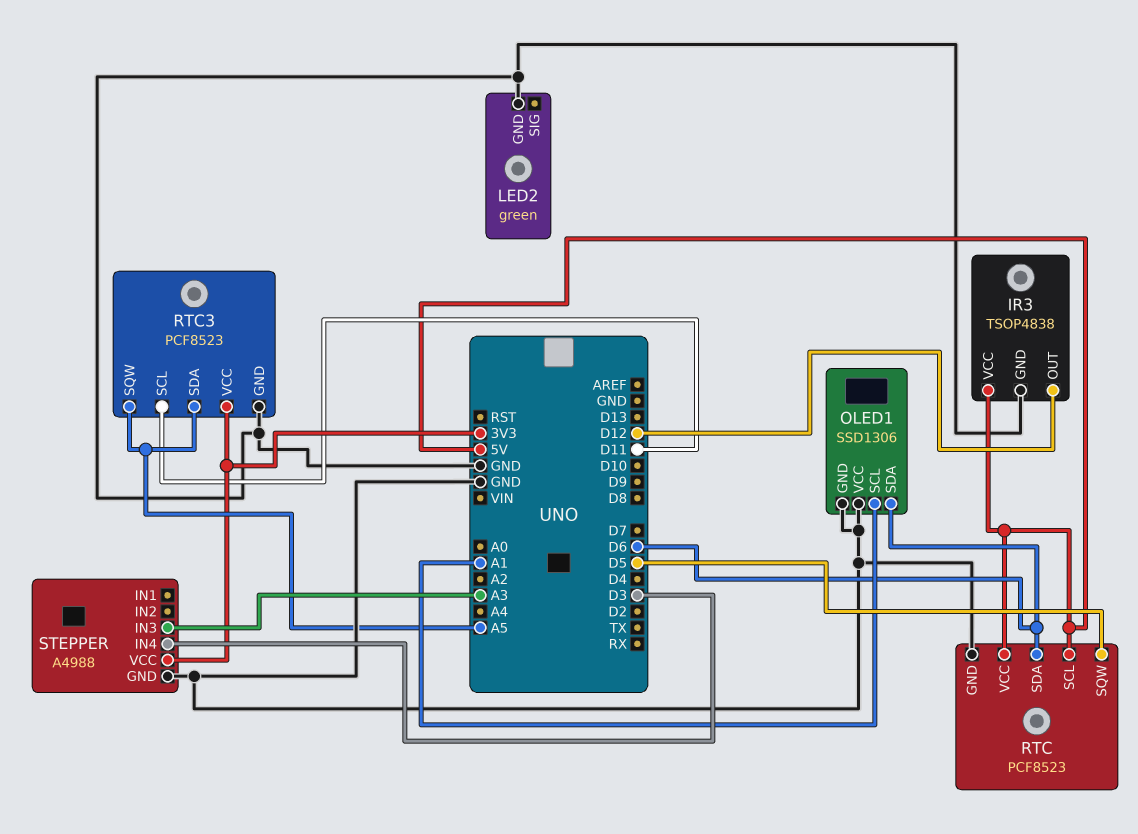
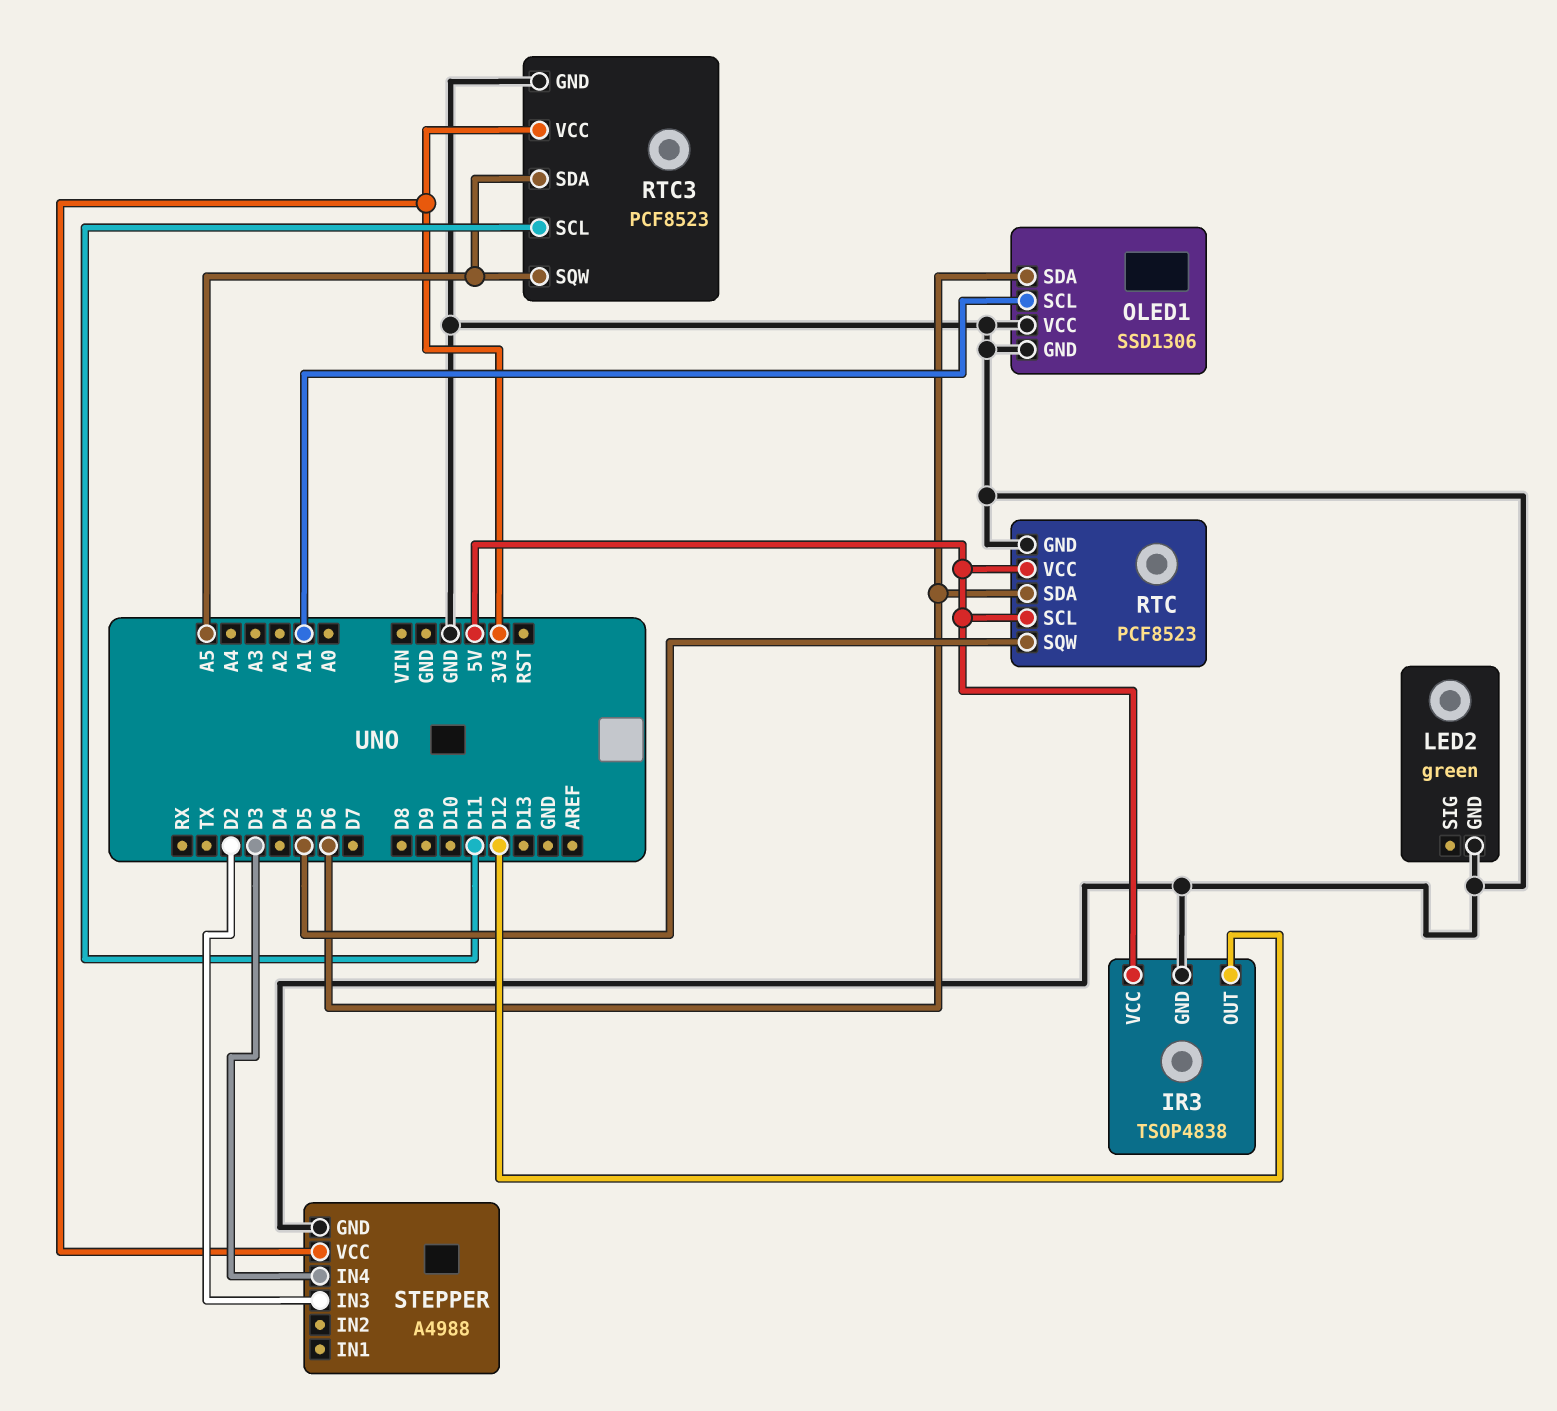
STEPPER pin IN3: A3 -> D2

